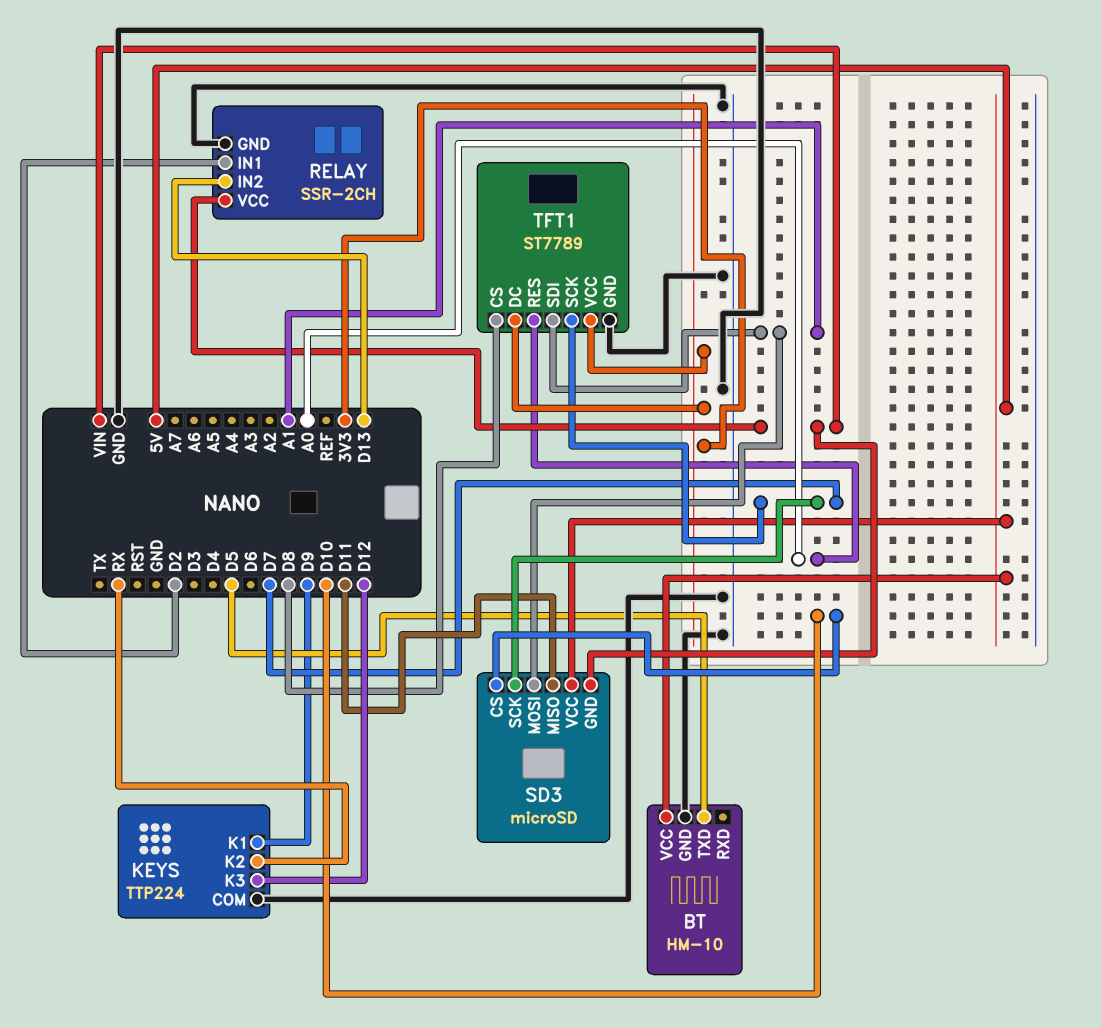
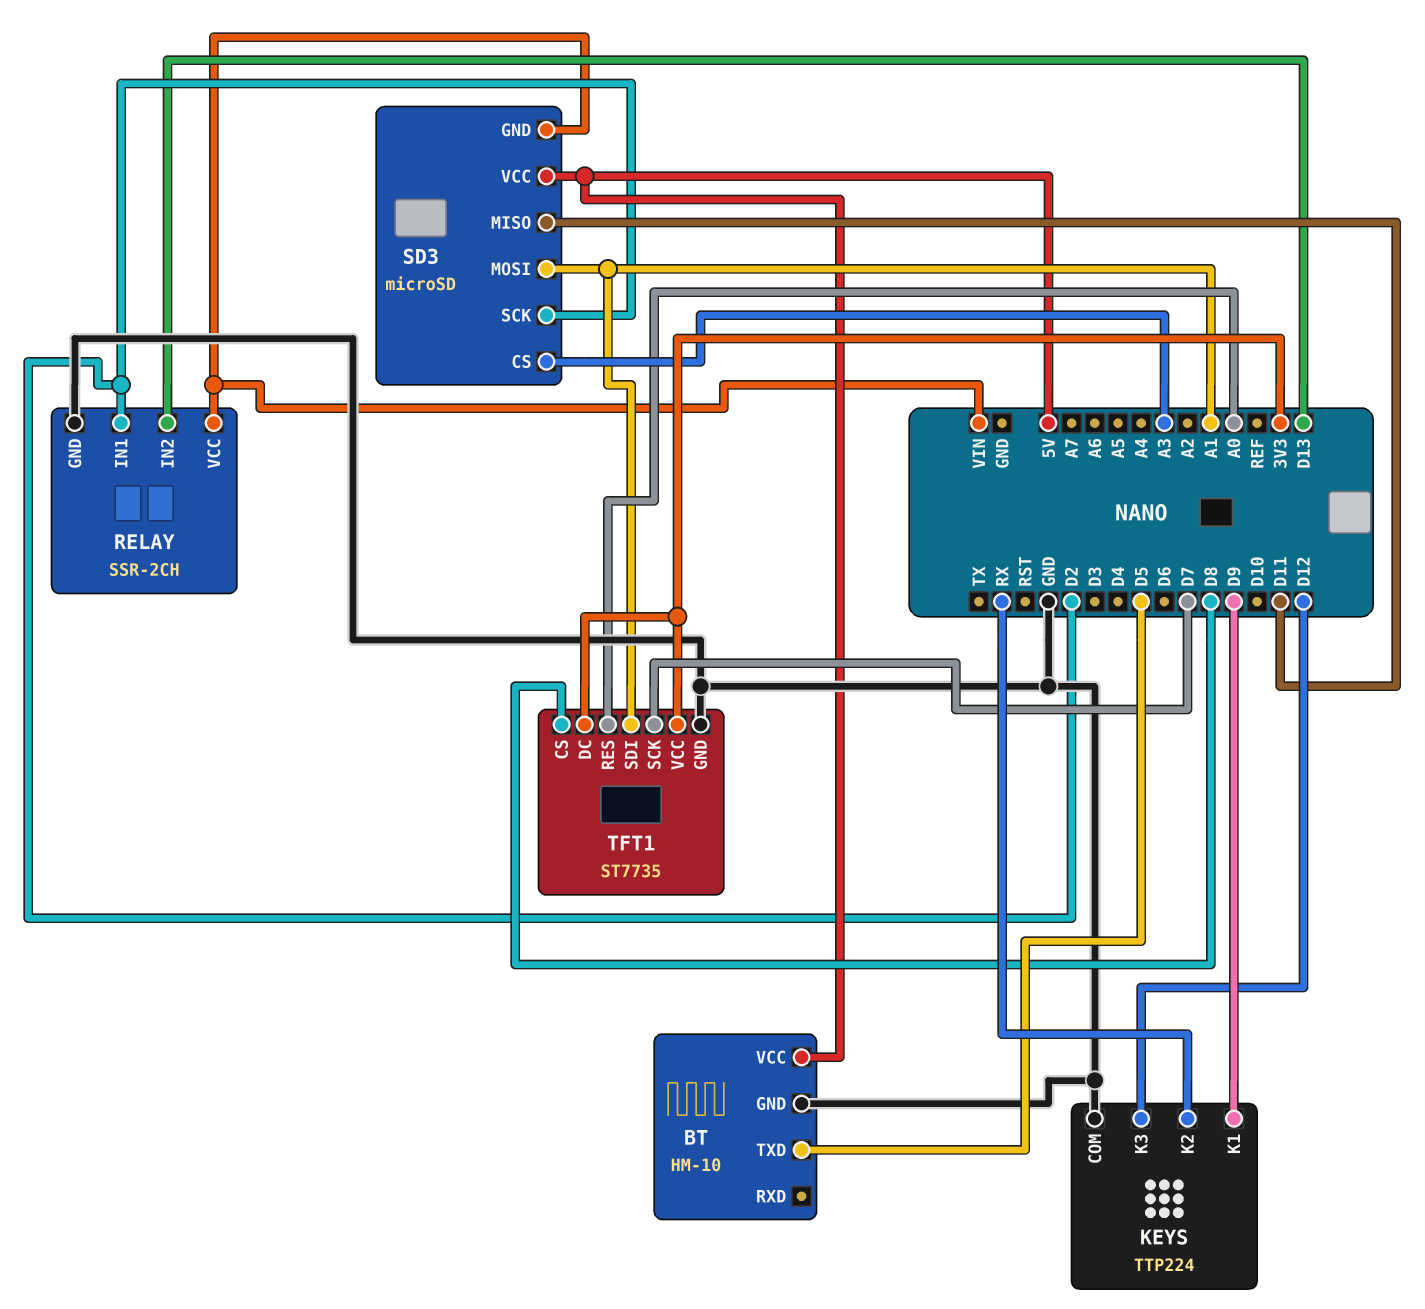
SD3 pin CS: D10 -> A3
SD3 pin SCK: D7 -> D2
TFT1: ST7789 -> ST7735

